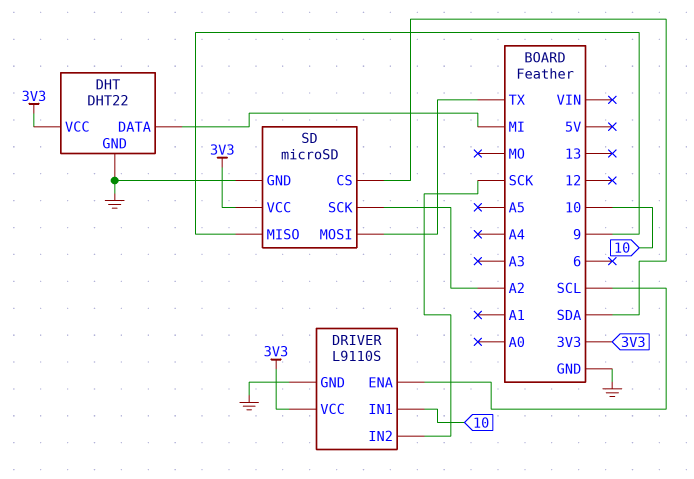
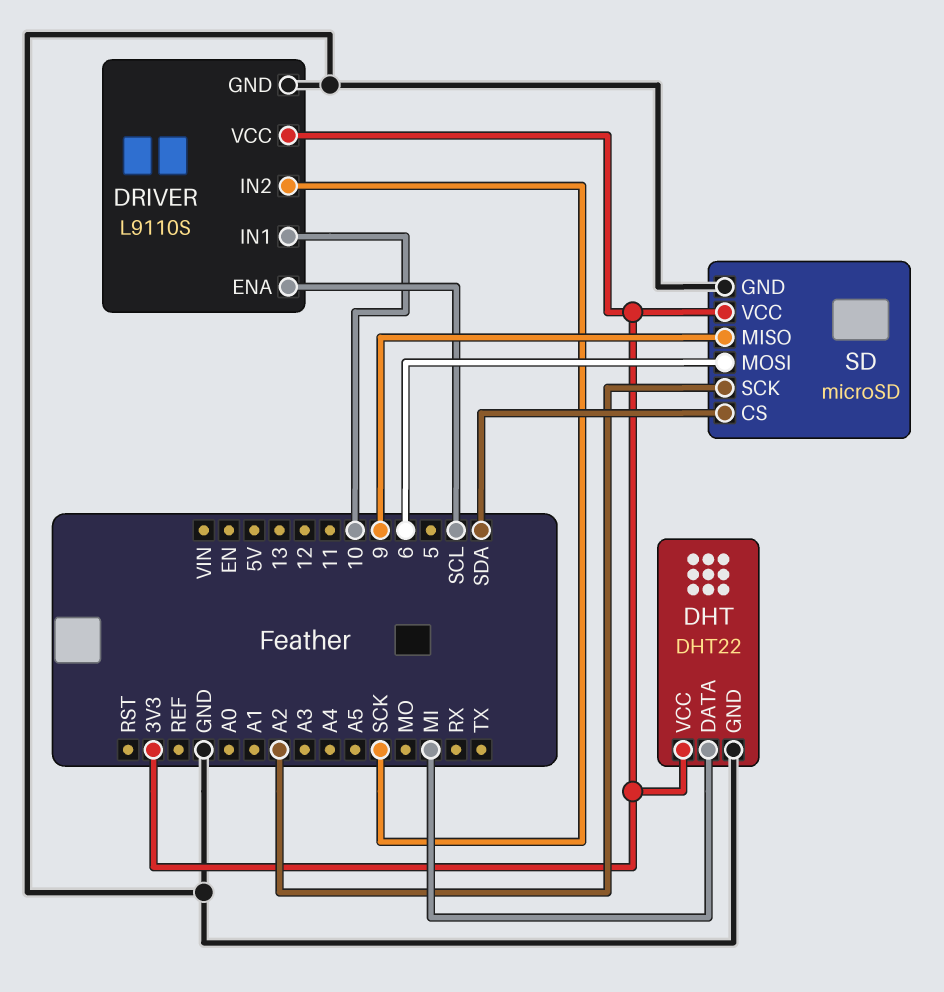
SD pin MOSI: TX -> 6

